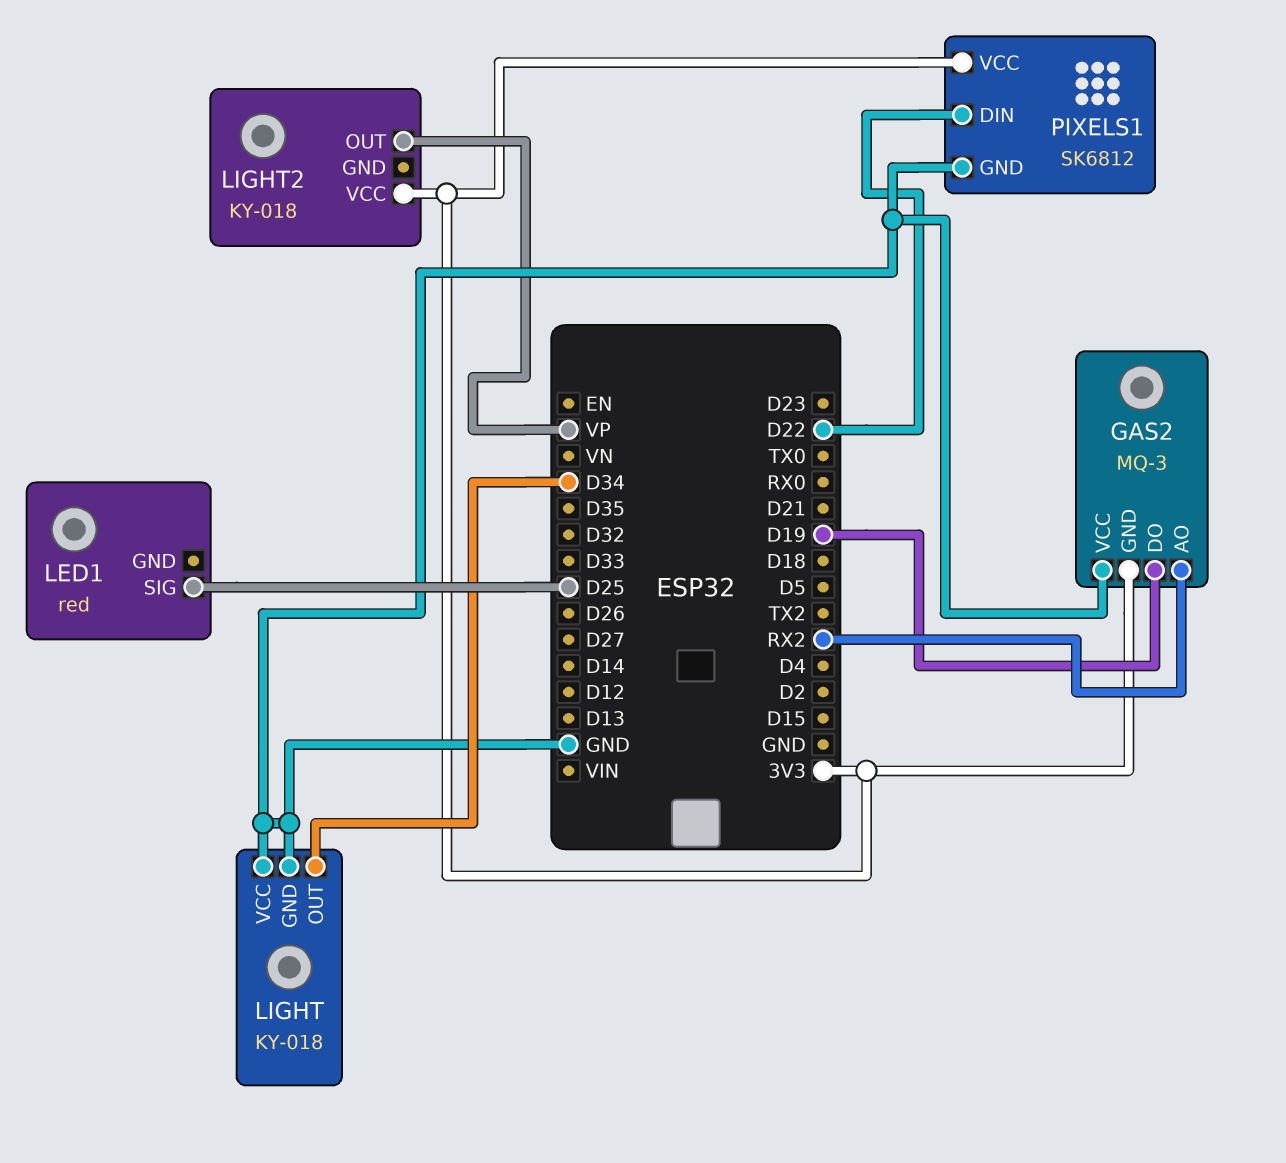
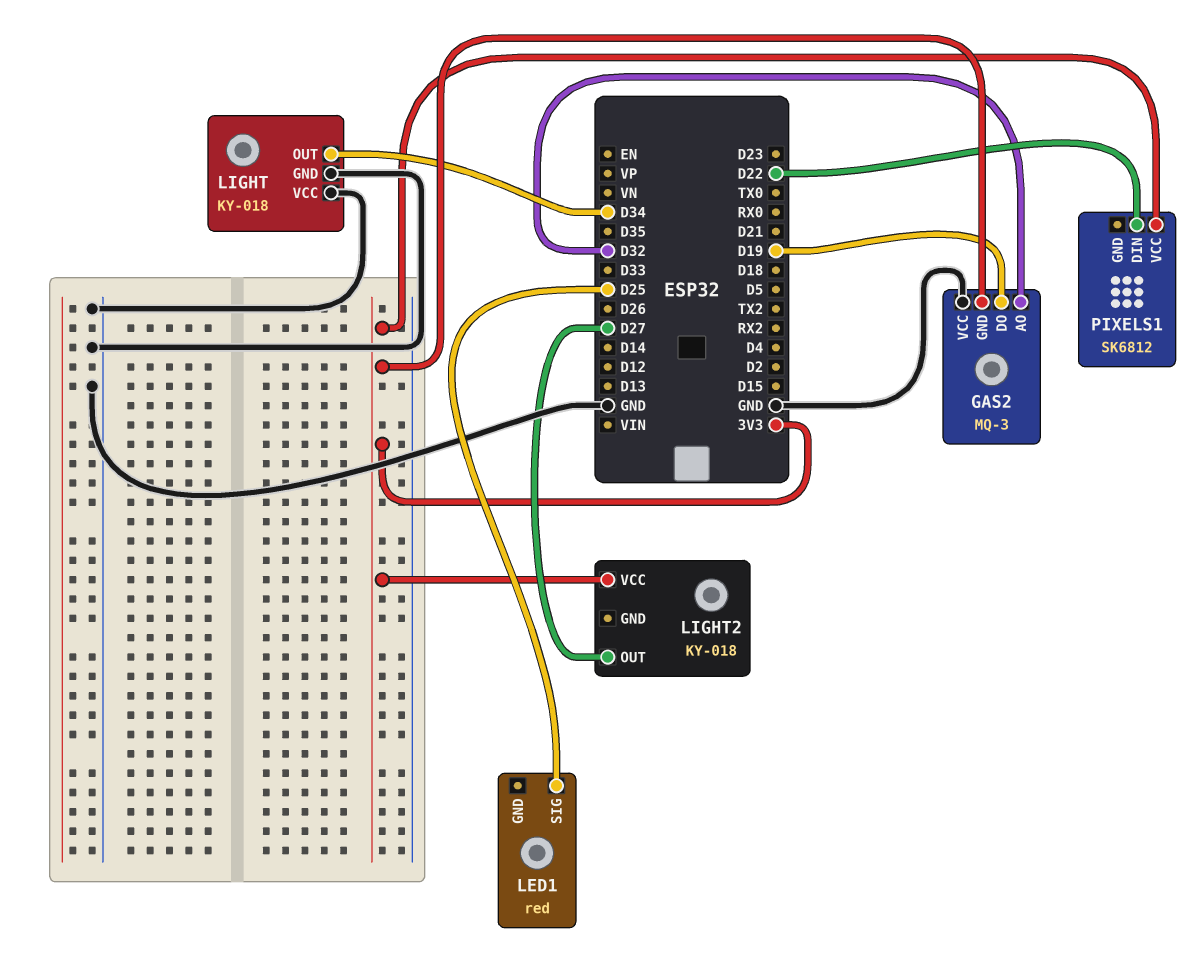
GAS2 pin AO: RX2 -> D32
LIGHT2 pin OUT: VP -> D27
PIXELS1 pin GND: GND -> none

